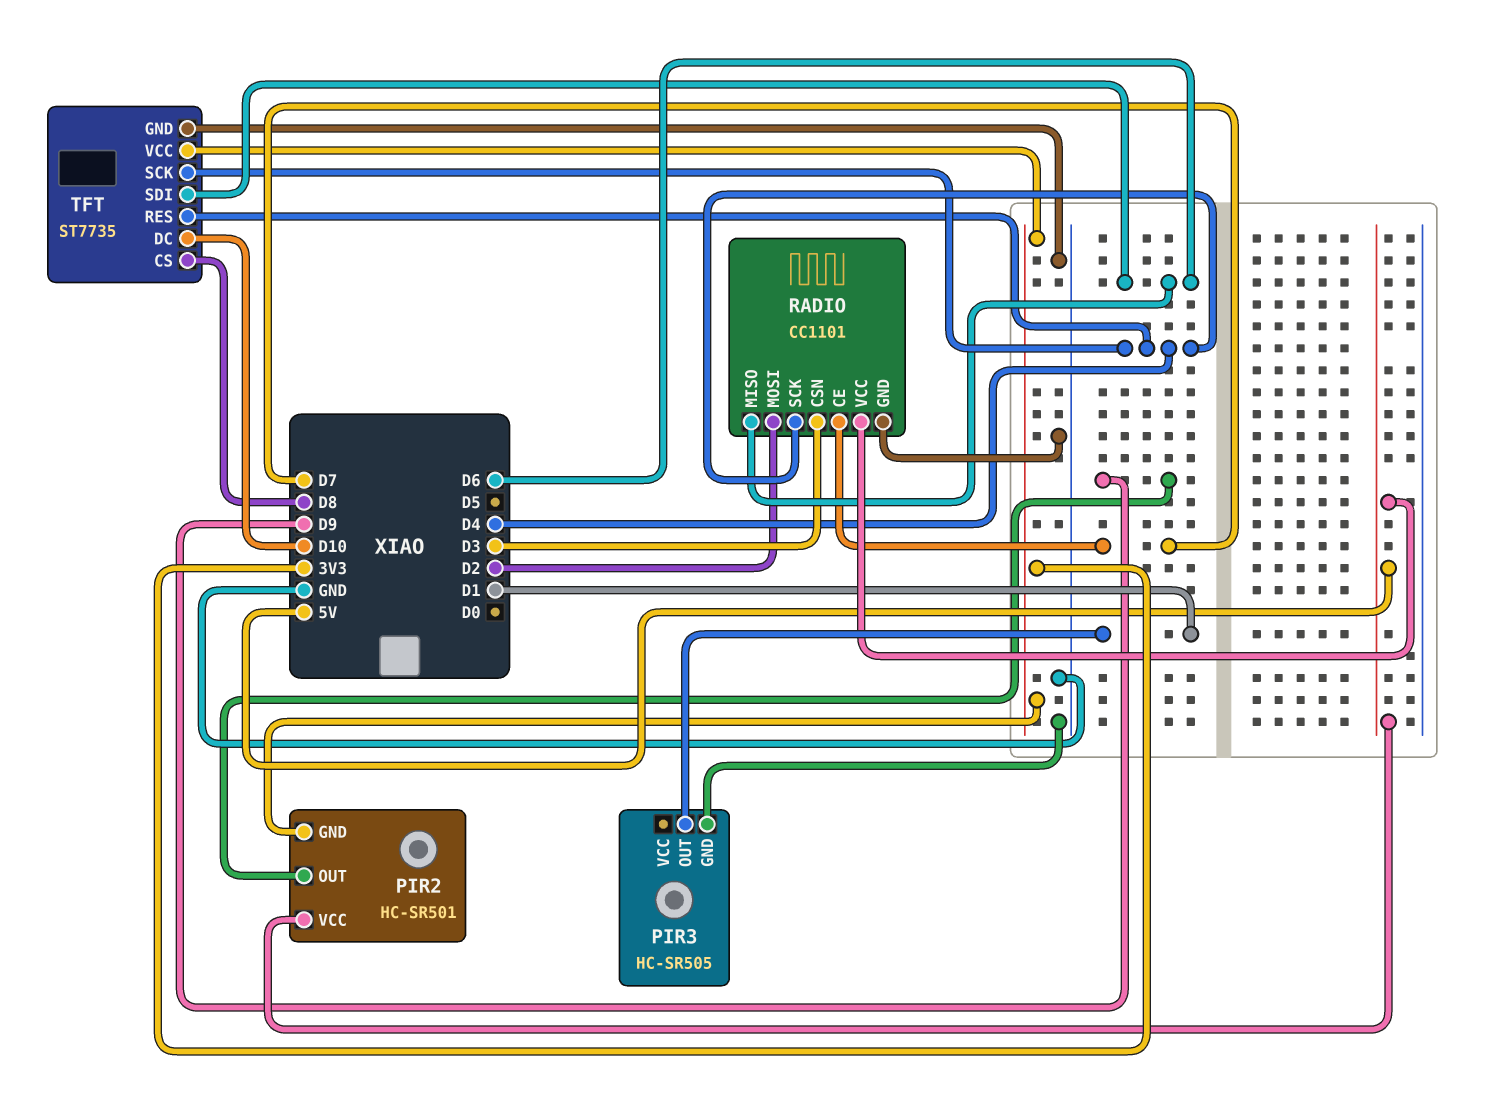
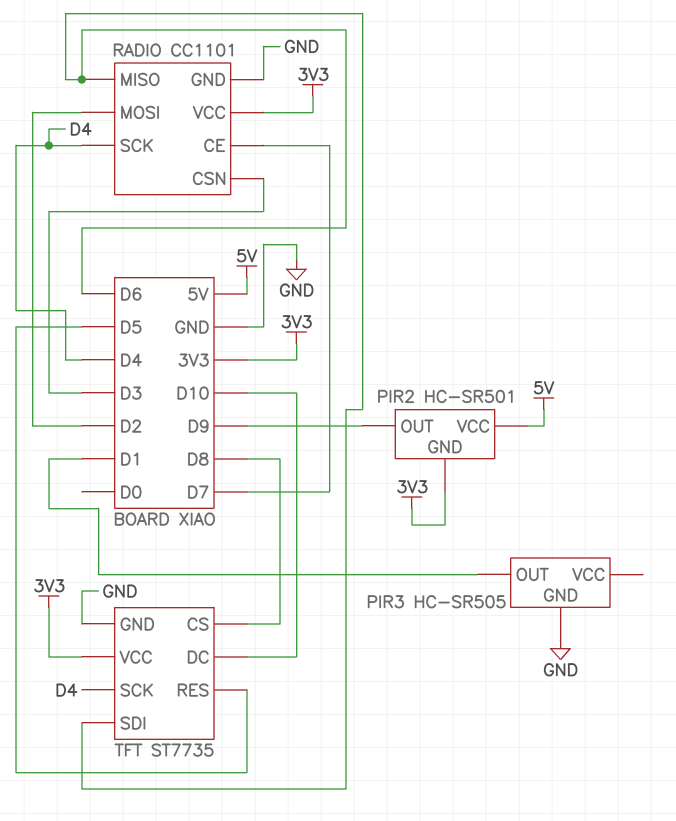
RADIO pin VCC: 5V -> 3V3
TFT pin RES: D4 -> D5

